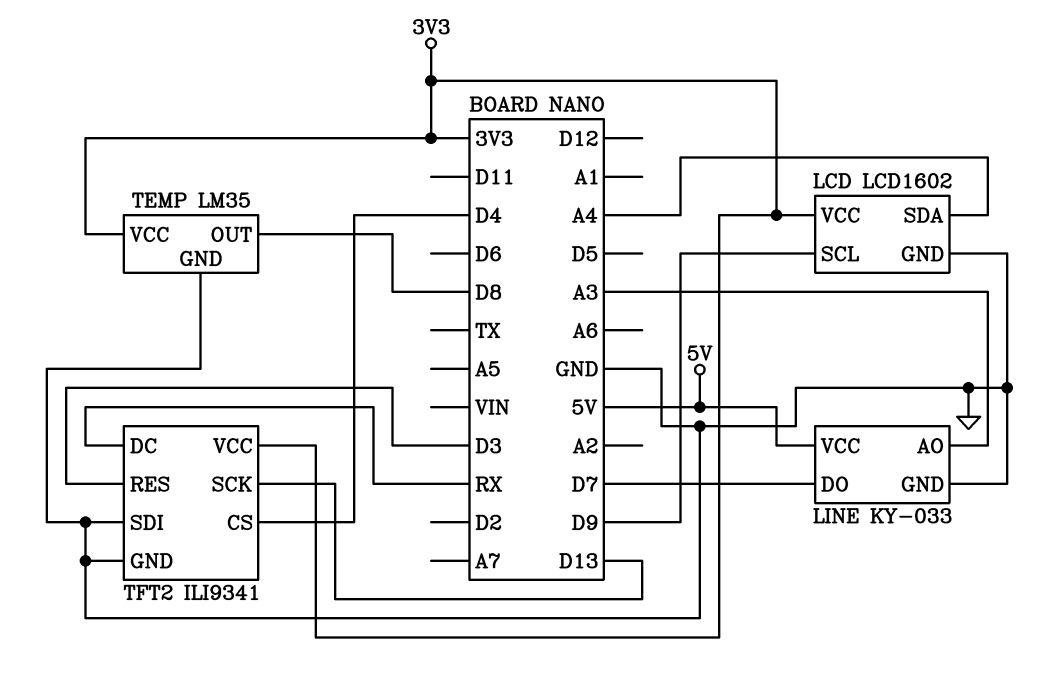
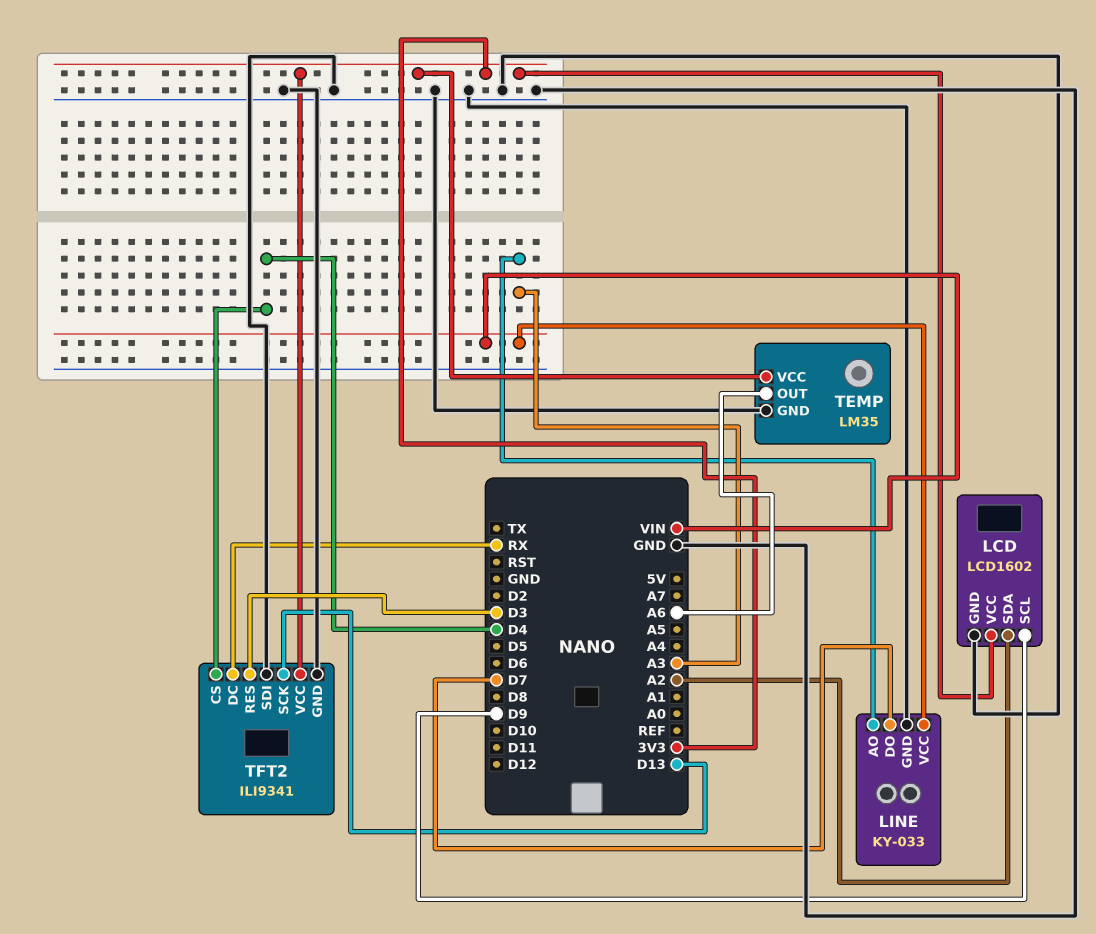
LCD pin SDA: A4 -> A2
LINE pin VCC: 5V -> VIN
TEMP pin OUT: D8 -> A6

